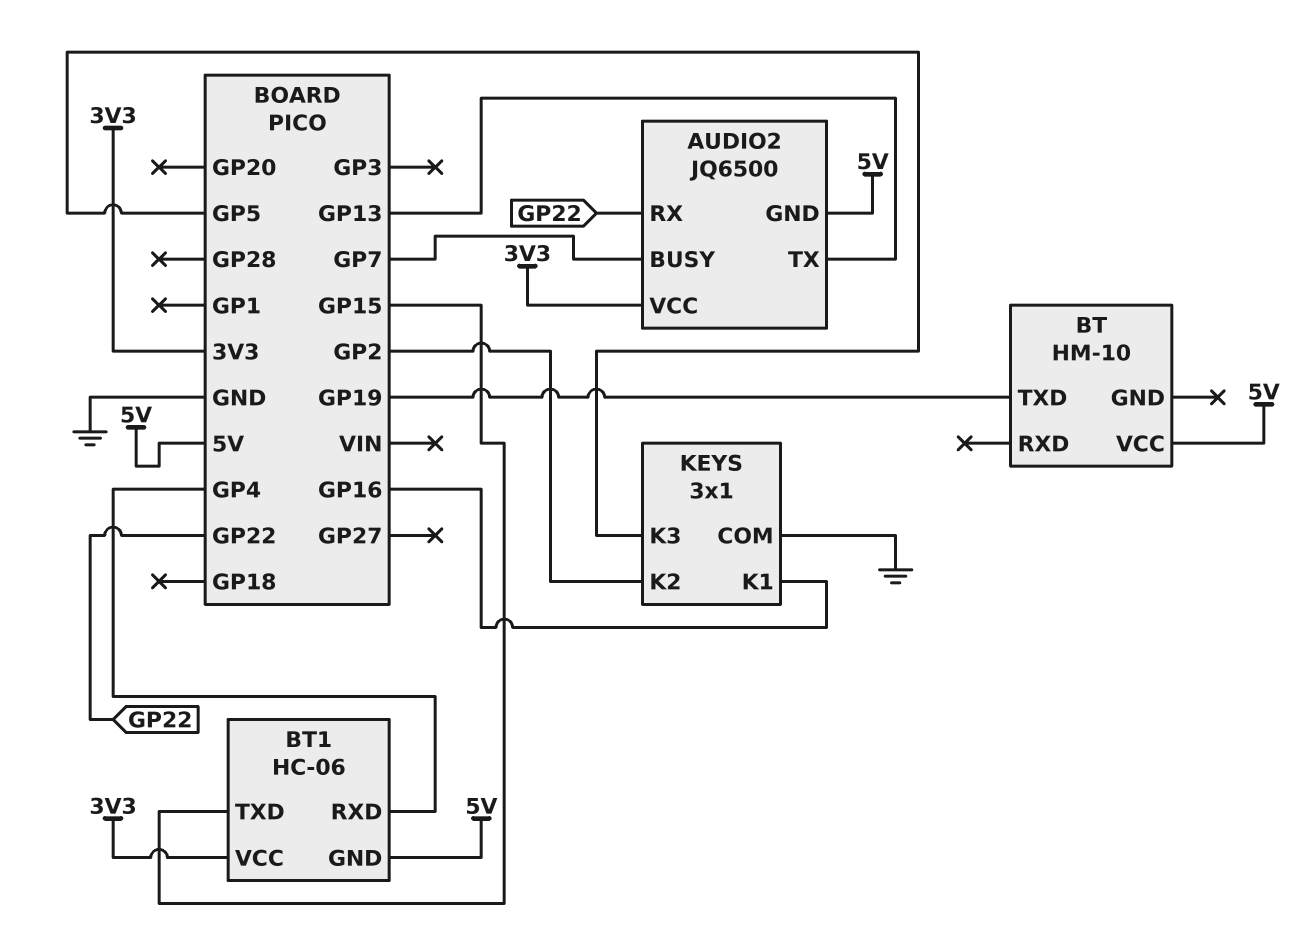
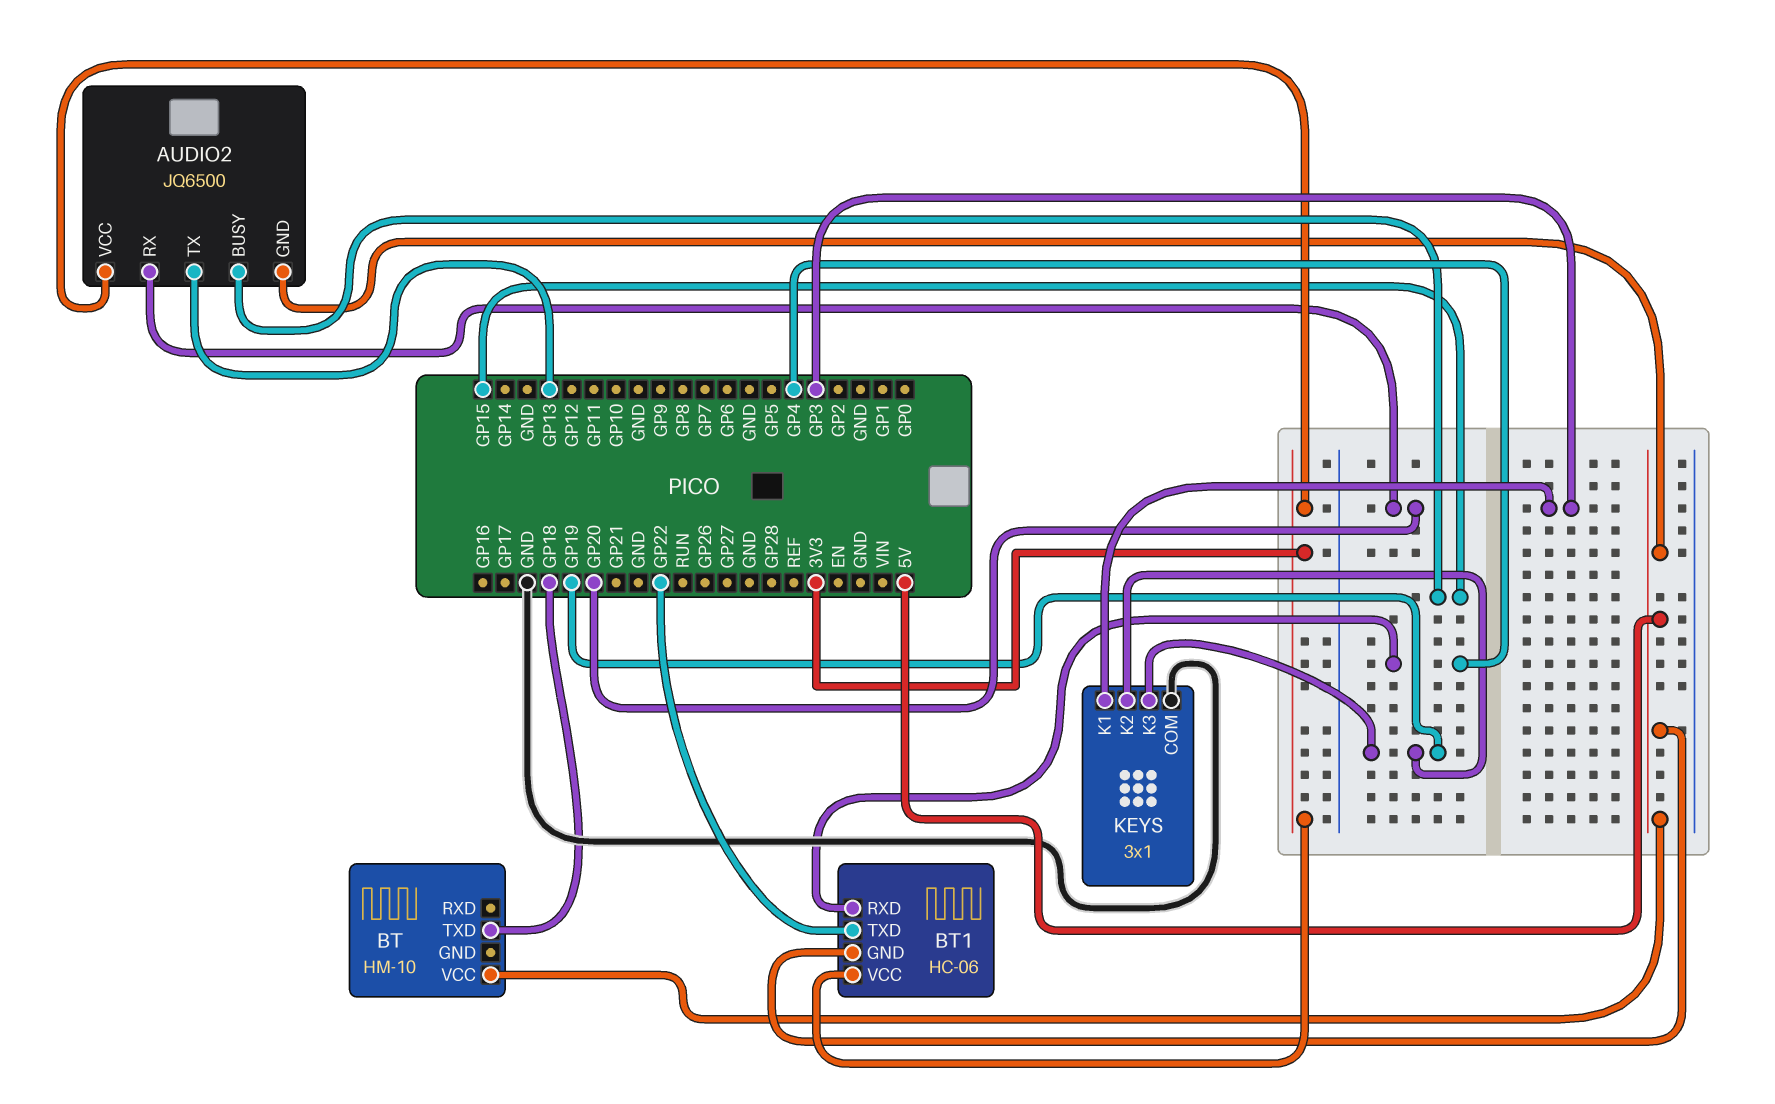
AUDIO2 pin BUSY: GP7 -> GP15
AUDIO2 pin RX: GP22 -> GP20
BT pin TXD: GP19 -> GP18
BT1 pin TXD: GP15 -> GP22
KEYS pin K1: GP16 -> GP3
KEYS pin K2: GP2 -> GP19
KEYS pin K3: GP5 -> GP19

